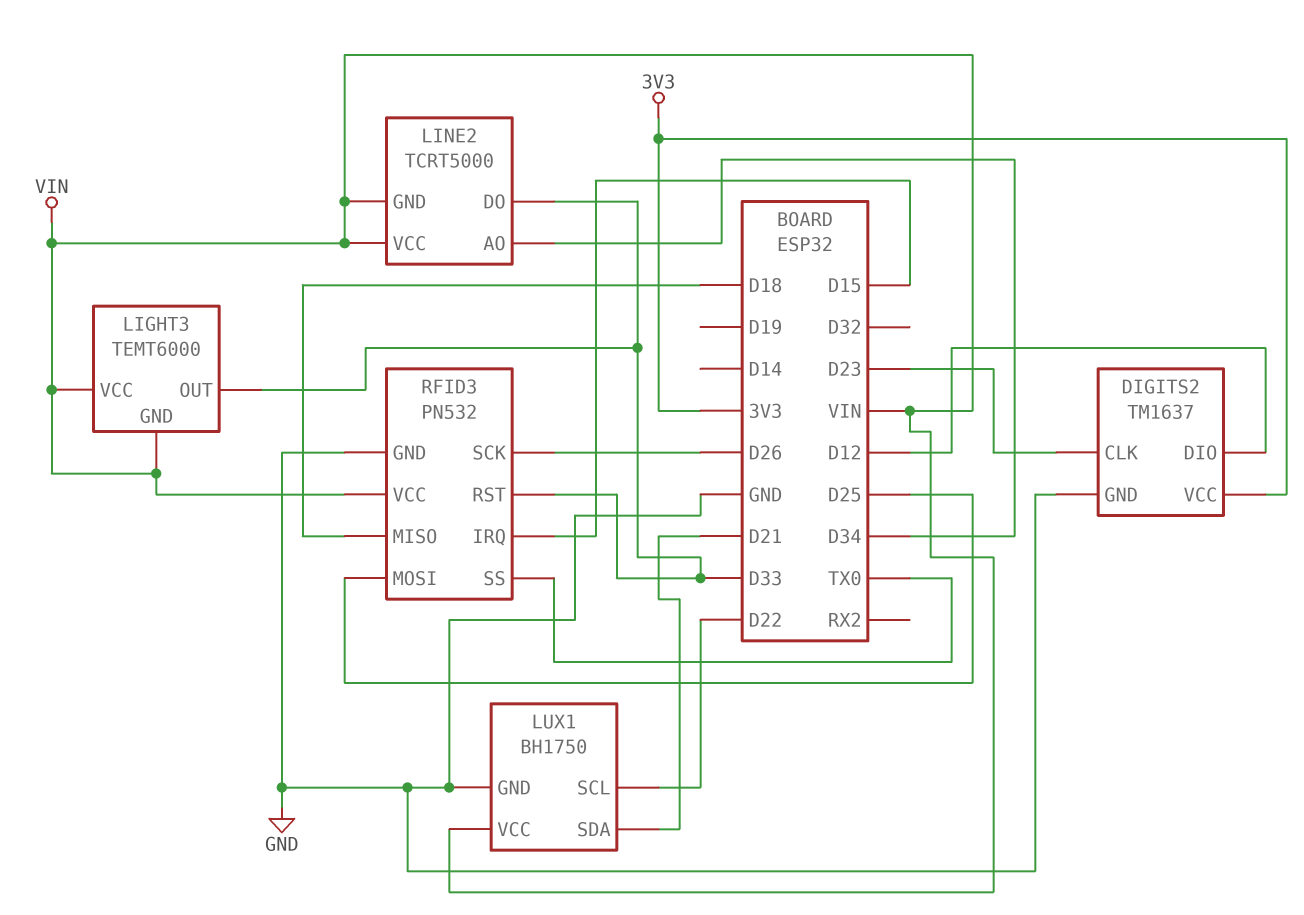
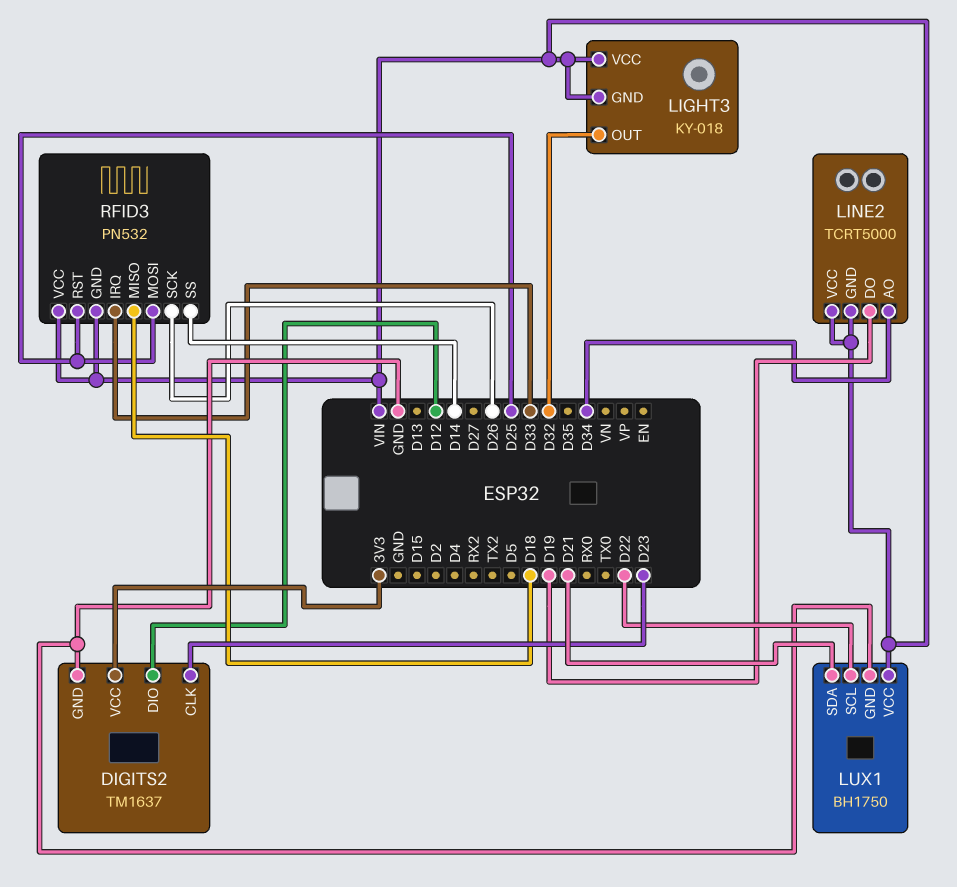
LIGHT3: TEMT6000 -> KY-018
LIGHT3 pin OUT: D33 -> D32
LINE2 pin DO: D33 -> D19
RFID3 pin GND: GND -> VIN
RFID3 pin IRQ: D15 -> D33
RFID3 pin RST: D33 -> D25
RFID3 pin SS: TX0 -> D14

